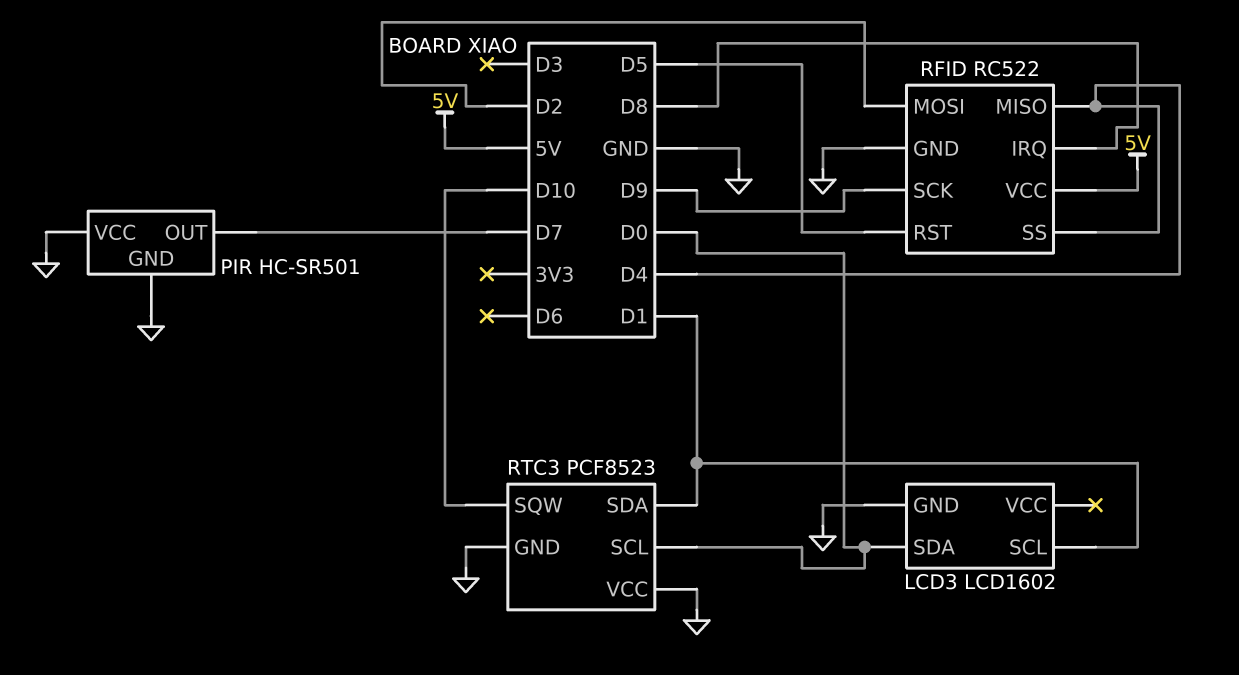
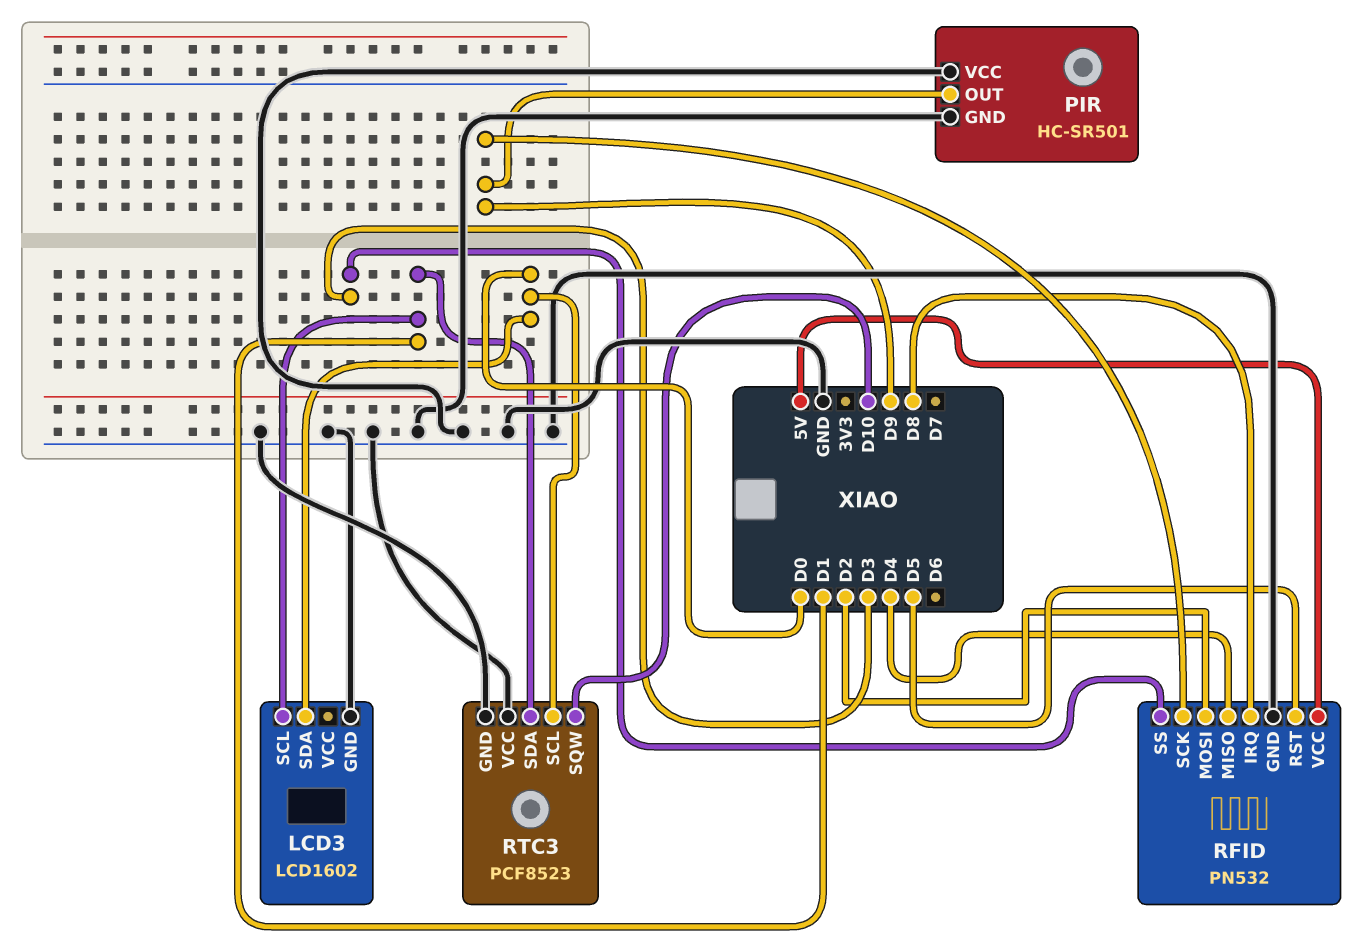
PIR pin OUT: D7 -> D9
RFID: RC522 -> PN532
RFID pin SS: D4 -> D3

